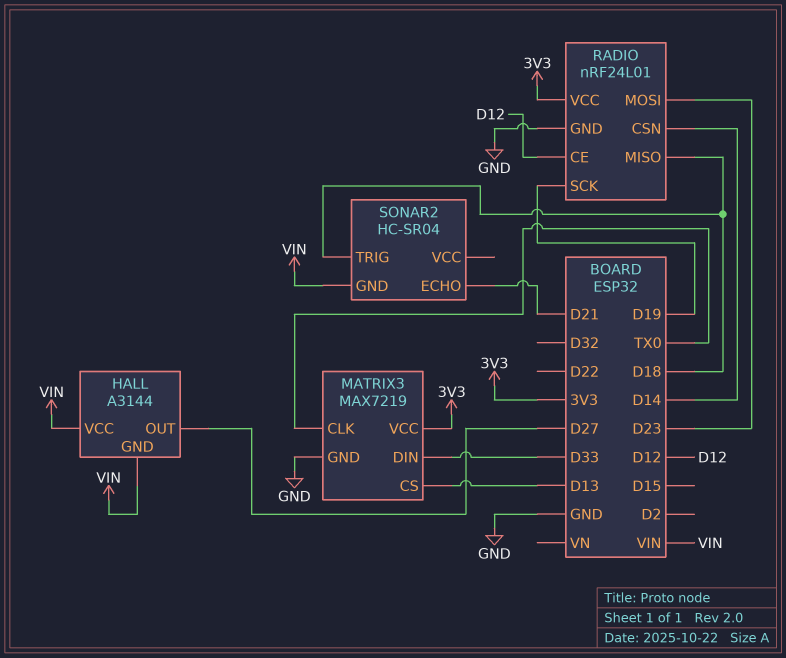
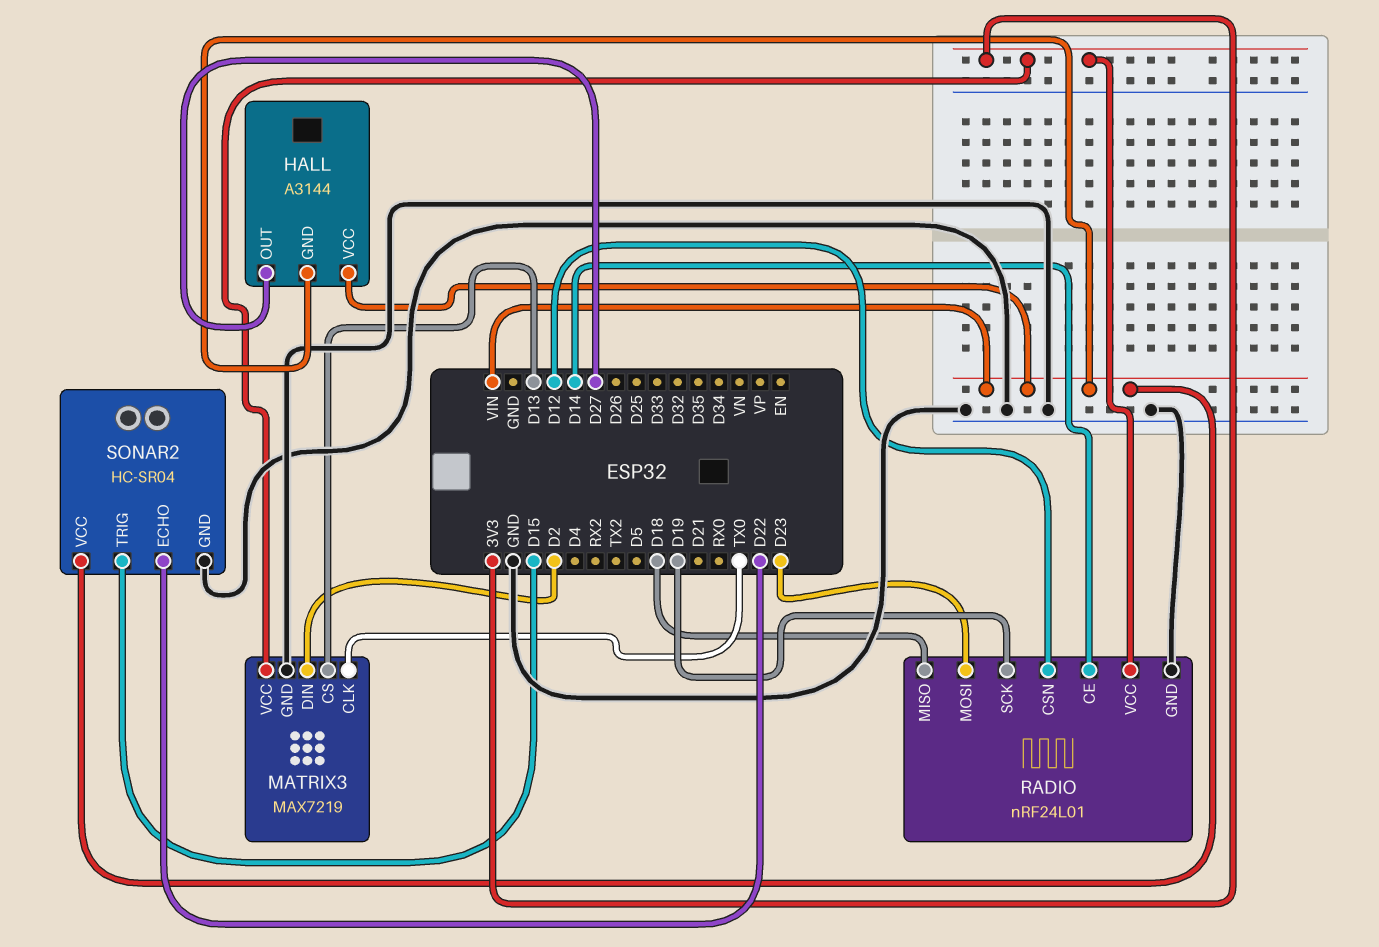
MATRIX3 pin DIN: D33 -> D2
RADIO pin CE: D12 -> D14
RADIO pin CSN: D14 -> D12
SONAR2 pin ECHO: D21 -> D22
SONAR2 pin GND: VIN -> GND
SONAR2 pin TRIG: D18 -> D15
SONAR2 pin VCC: none -> VIN

